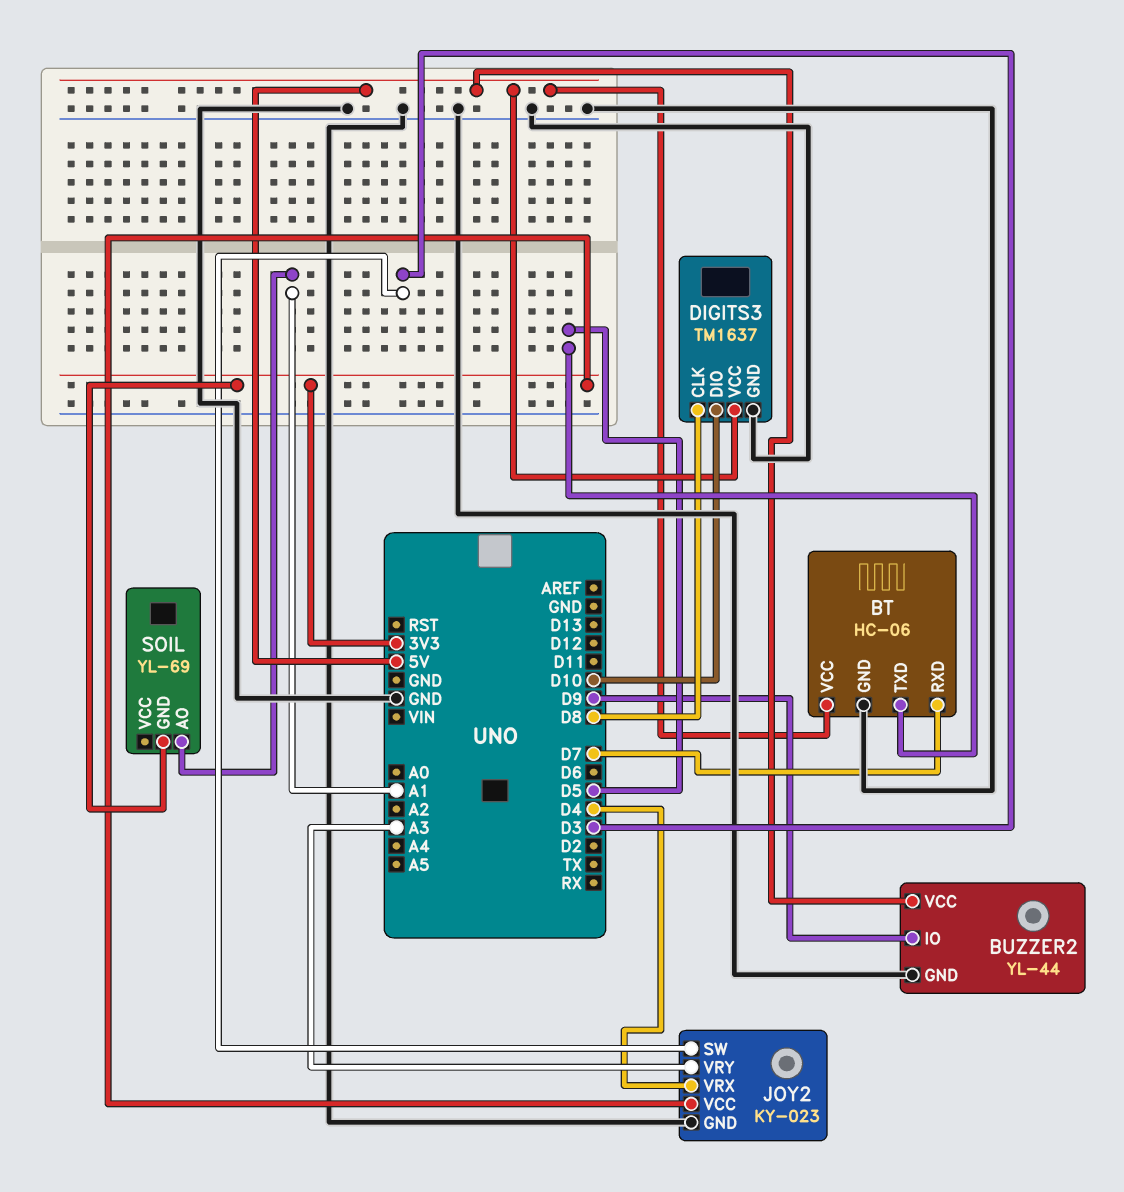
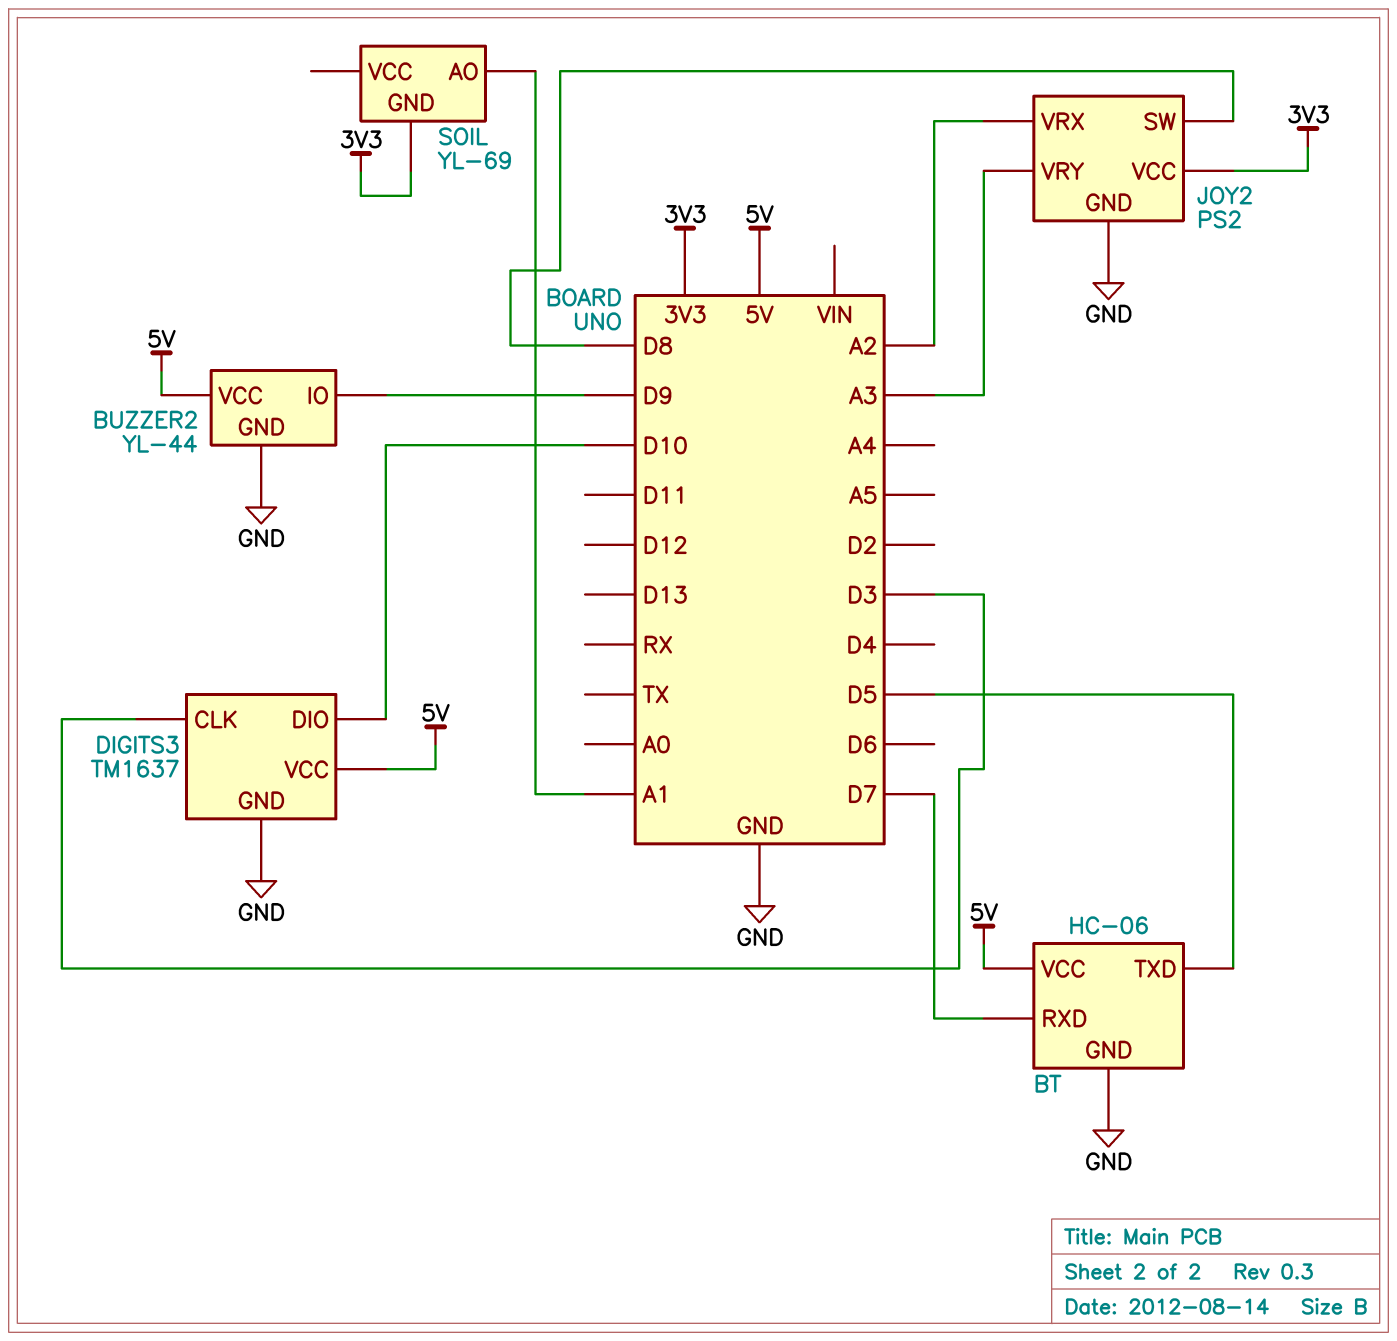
DIGITS3 pin CLK: D8 -> D3
JOY2: KY-023 -> PS2
JOY2 pin SW: D3 -> D8
JOY2 pin VRX: D4 -> A2

